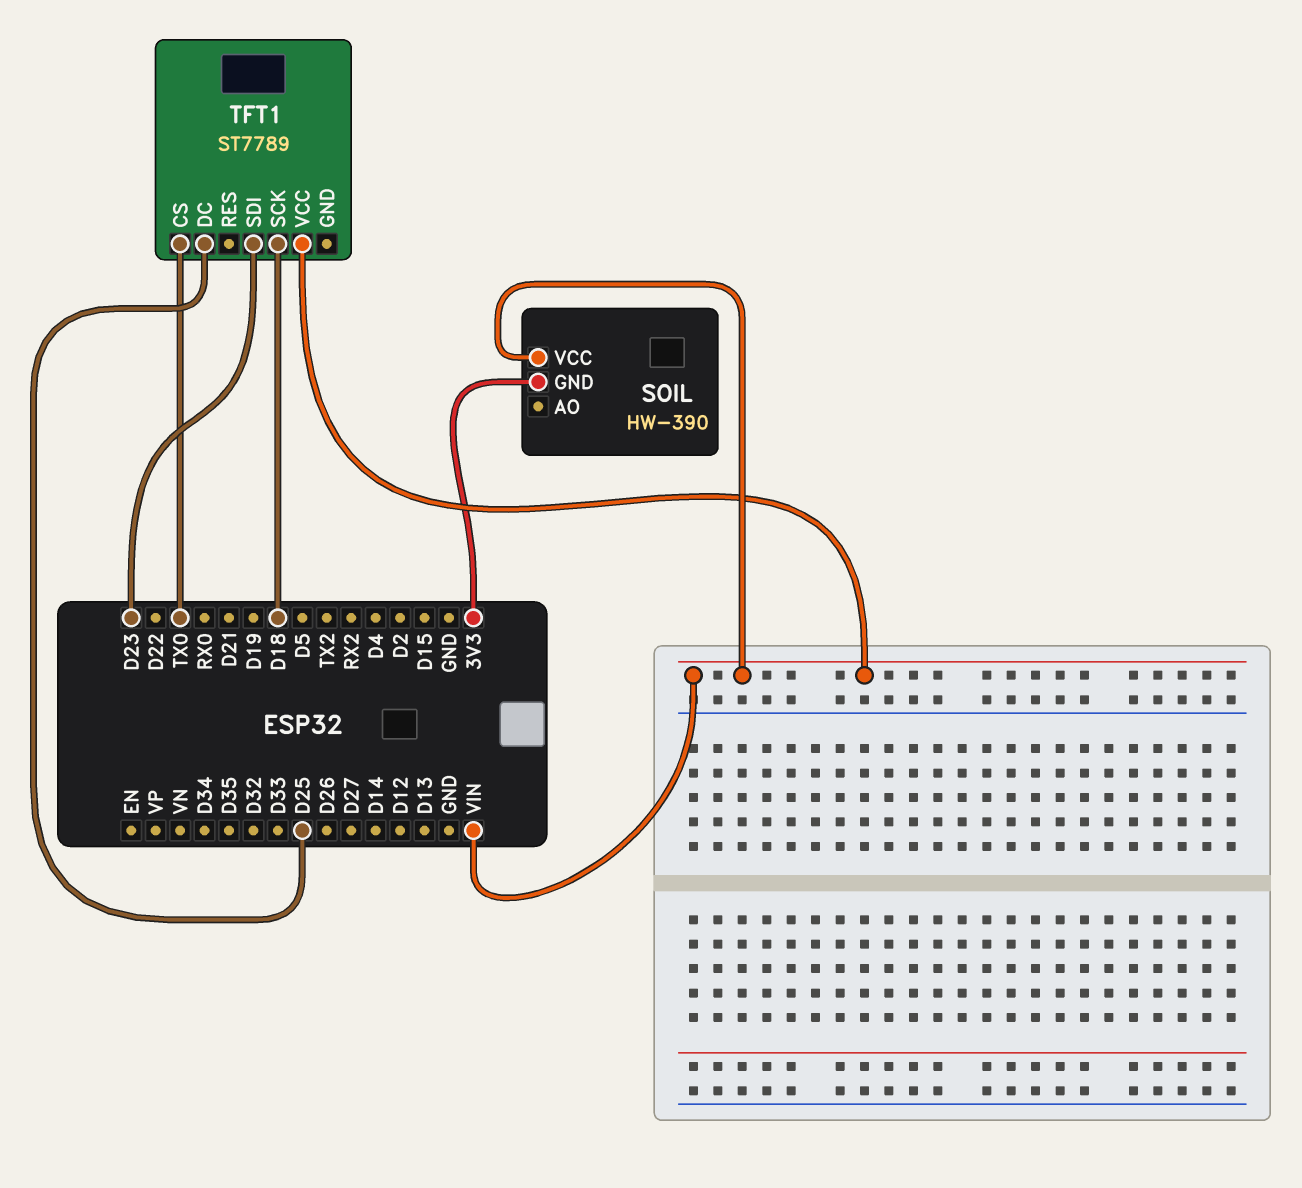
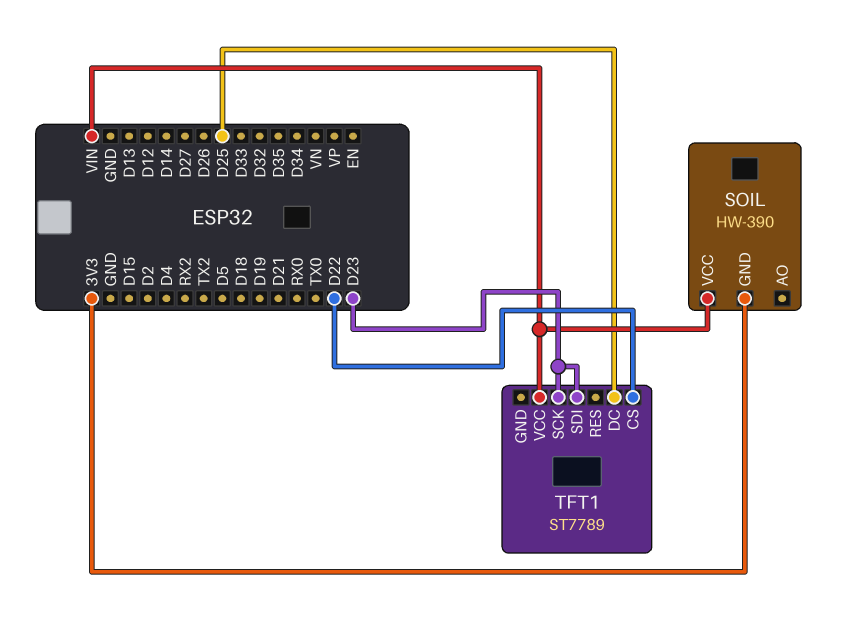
TFT1 pin CS: TX0 -> D22
TFT1 pin SCK: D18 -> D23

